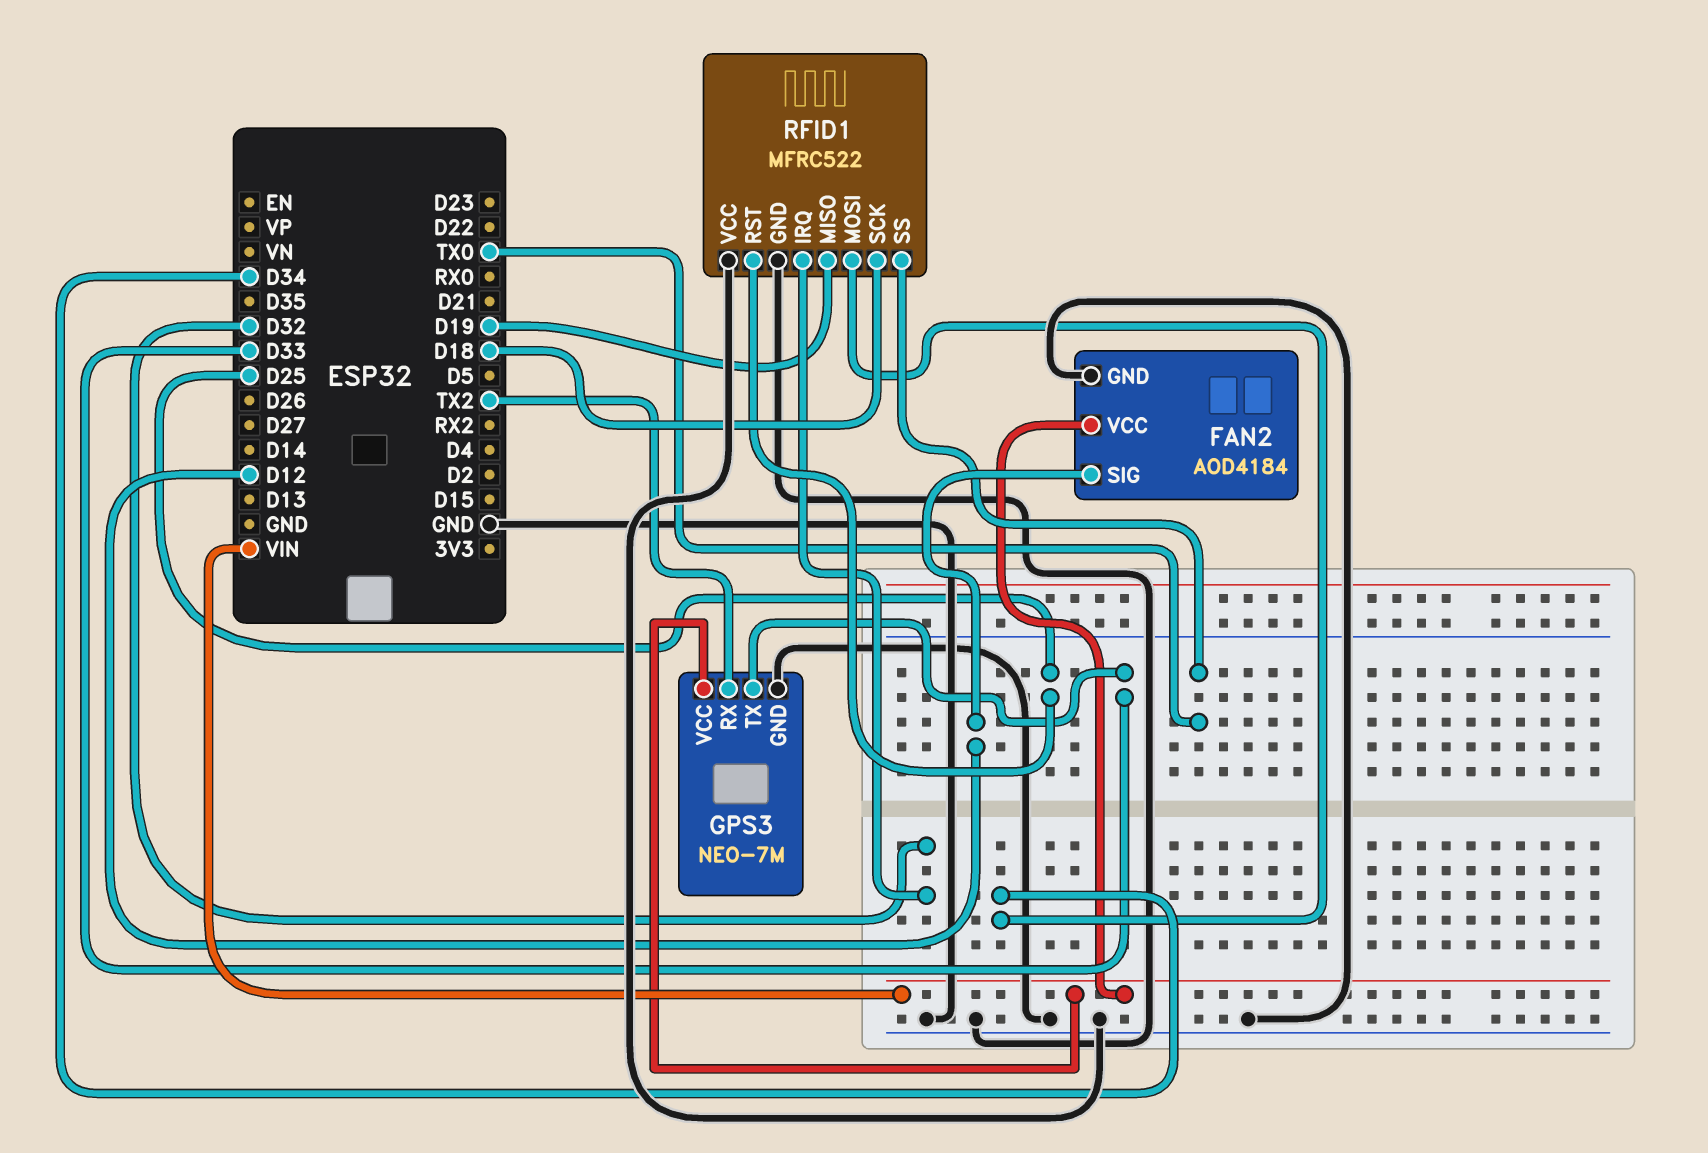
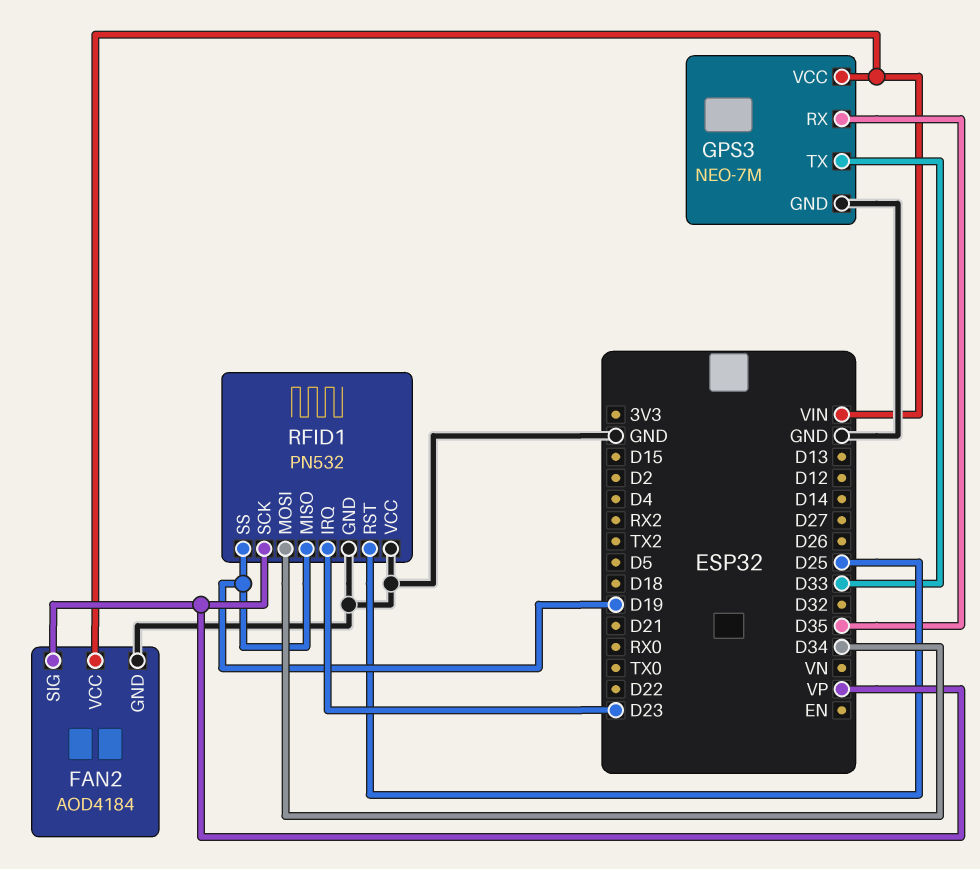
FAN2 pin SIG: D12 -> VP
GPS3 pin RX: TX2 -> D35
RFID1: MFRC522 -> PN532
RFID1 pin IRQ: D32 -> D23
RFID1 pin SCK: D18 -> VP
RFID1 pin SS: TX0 -> D19

